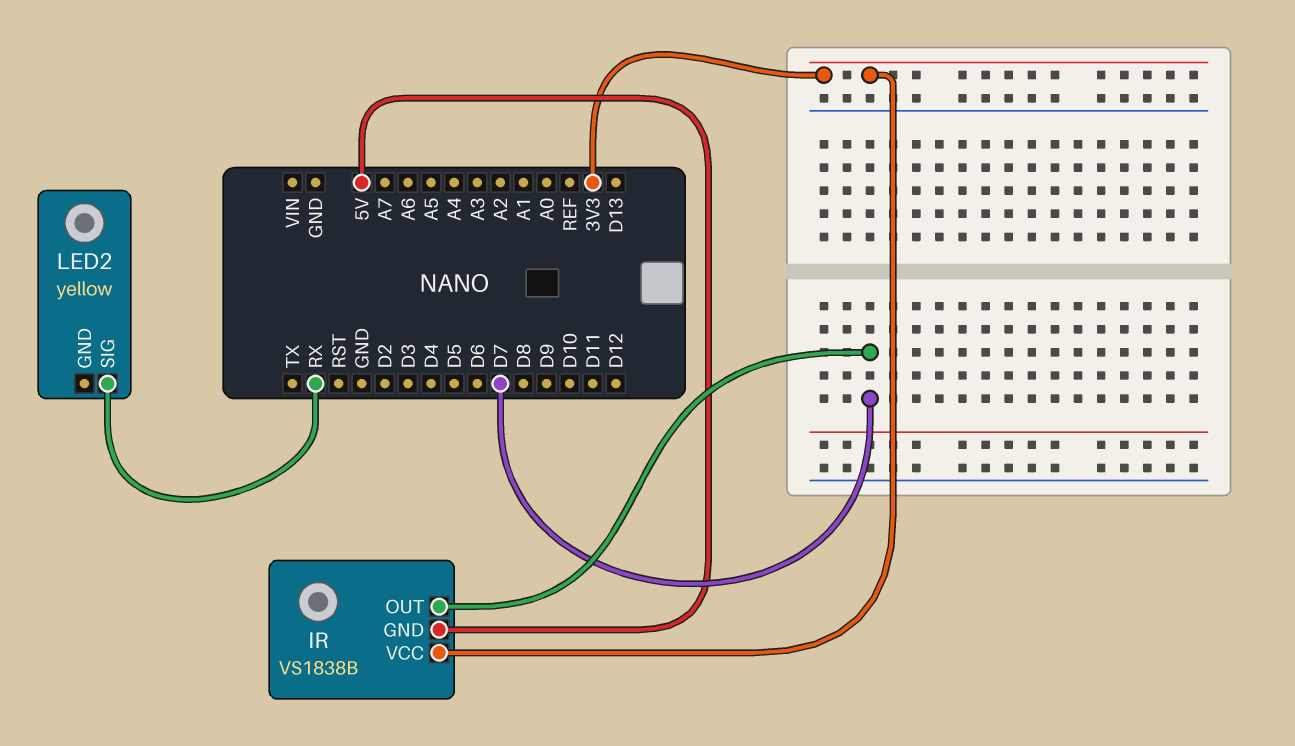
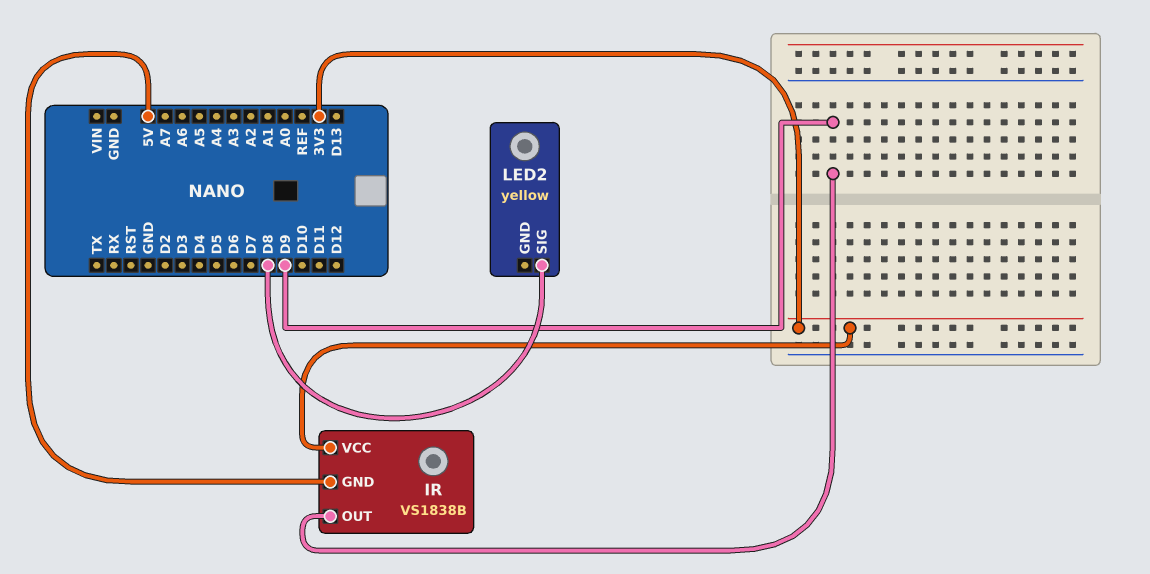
IR pin OUT: D7 -> D9
LED2 pin SIG: RX -> D8

